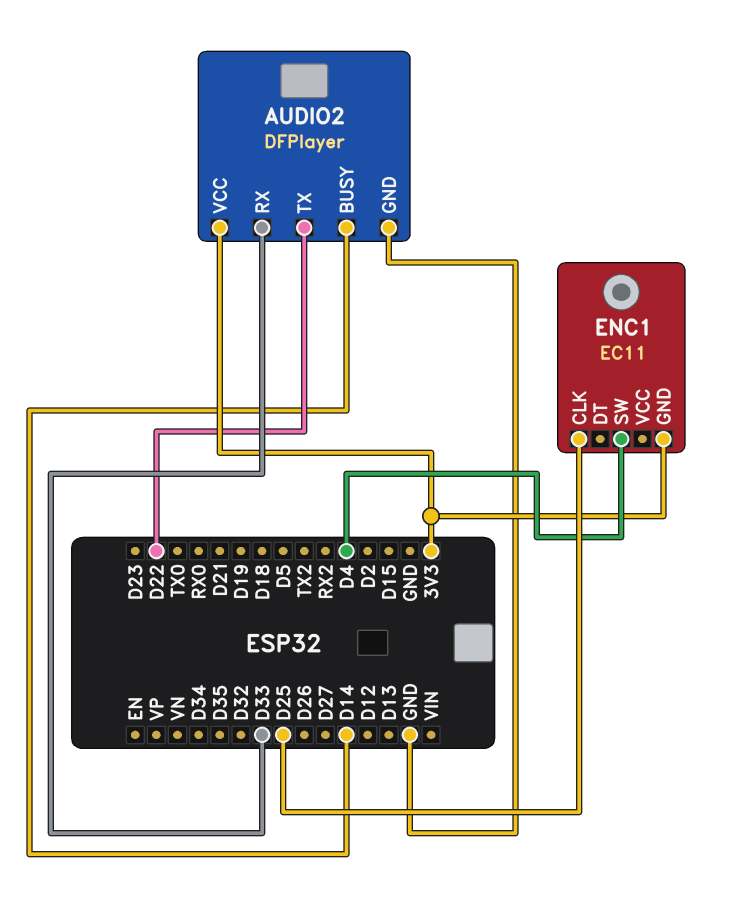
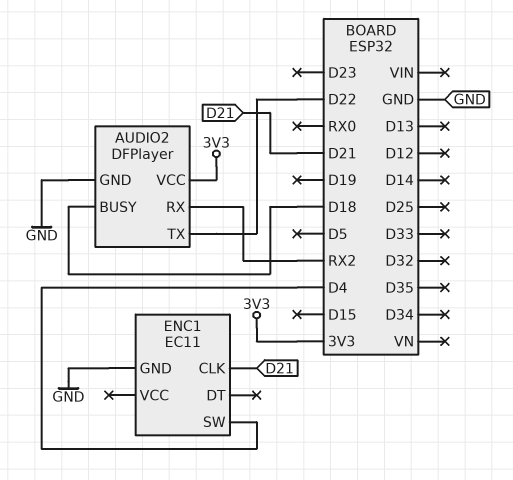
AUDIO2 pin BUSY: D14 -> D18
AUDIO2 pin RX: D33 -> RX2
ENC1 pin CLK: D25 -> D21
ENC1 pin GND: 3V3 -> GND

